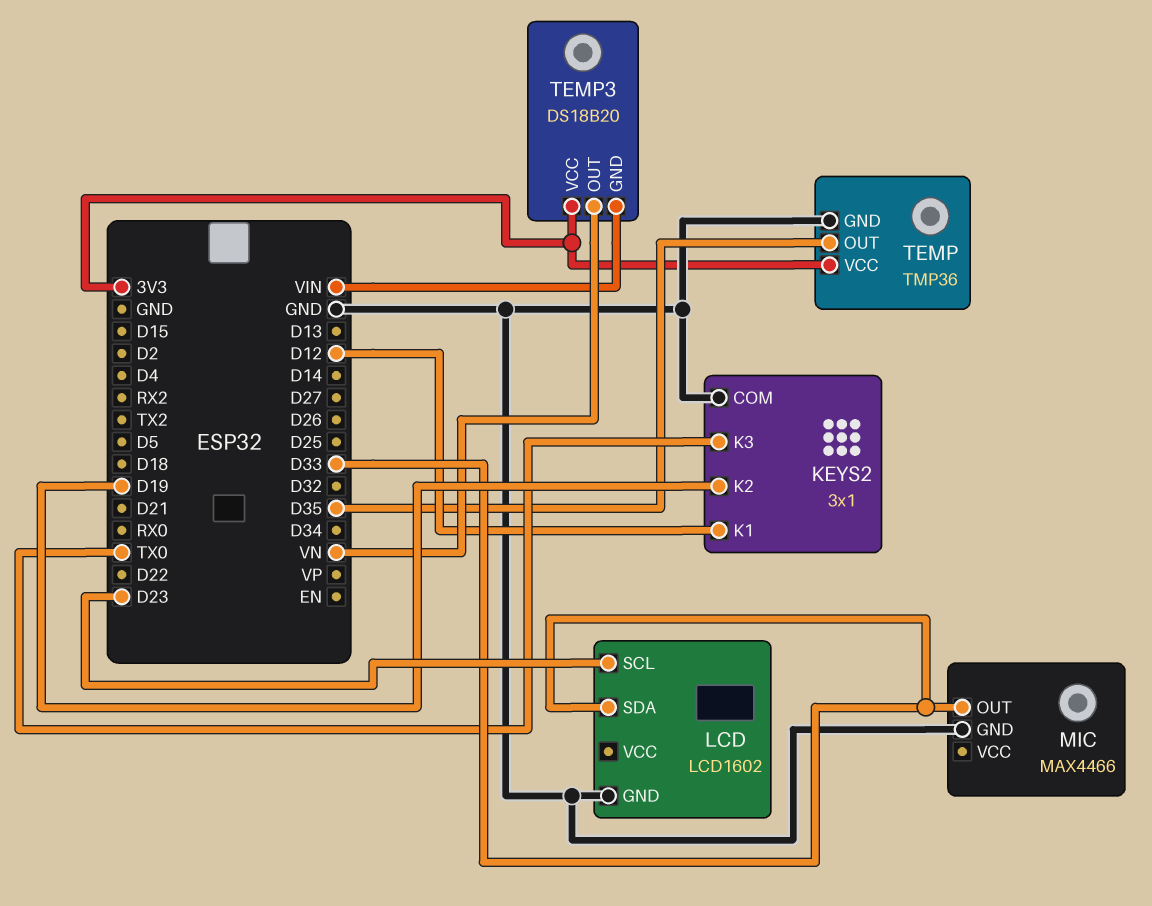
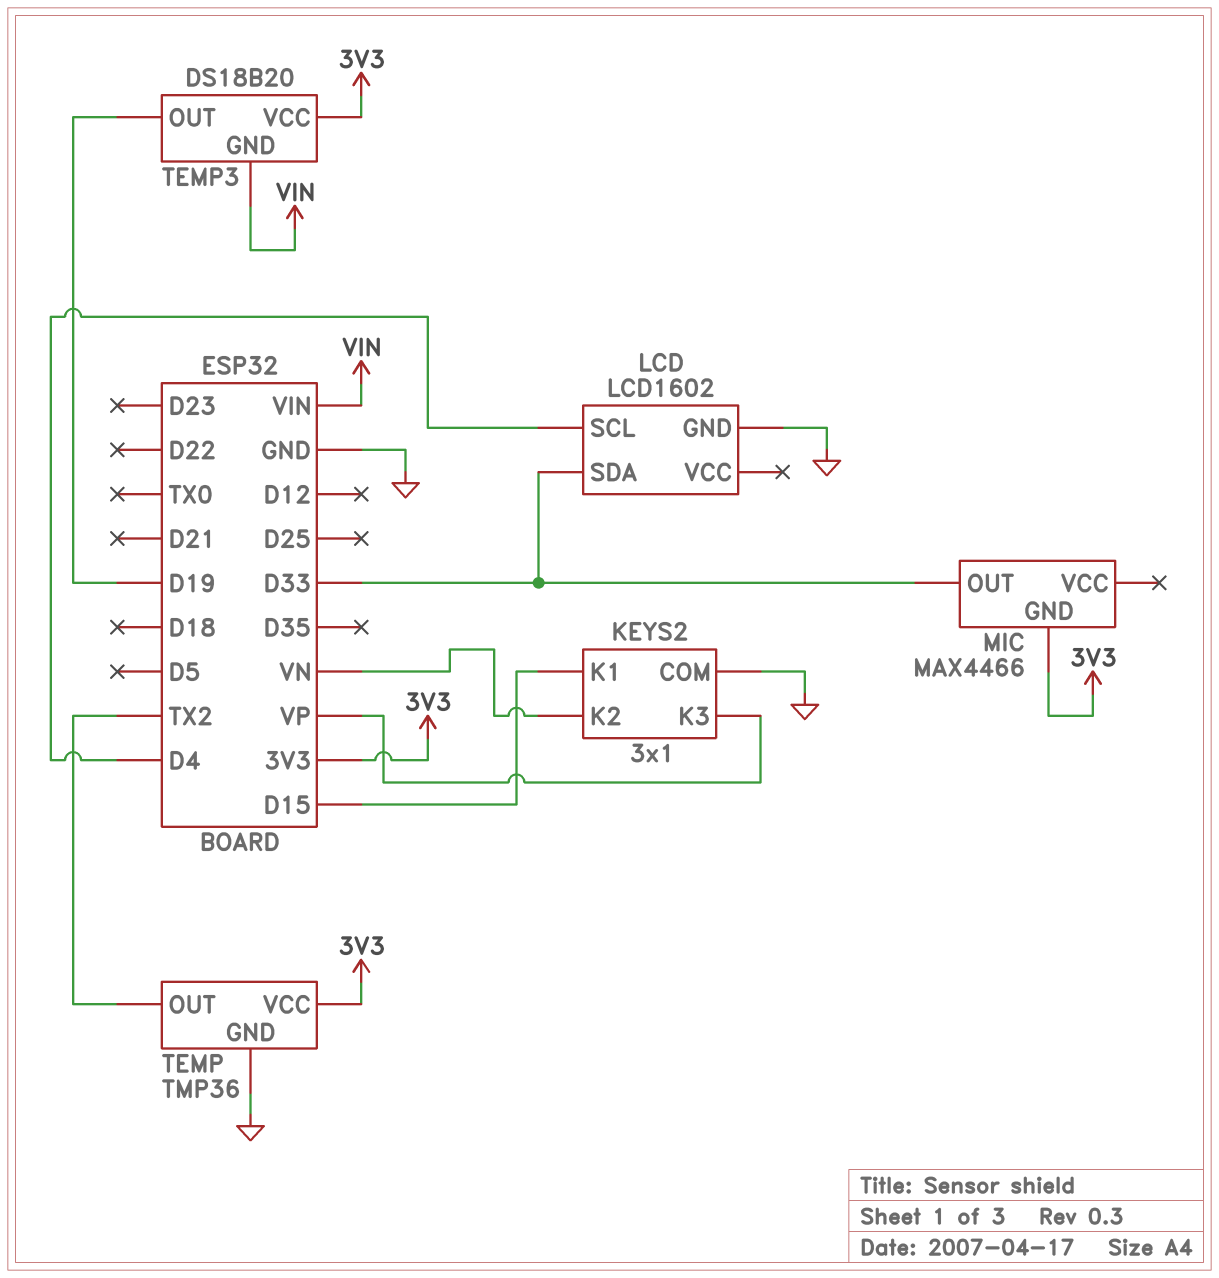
KEYS2 pin K1: D12 -> D15
KEYS2 pin K2: D19 -> VN
KEYS2 pin K3: TX0 -> VP
LCD pin SCL: D23 -> D4
MIC pin GND: GND -> 3V3
TEMP pin OUT: D35 -> TX2
TEMP3 pin OUT: VN -> D19

